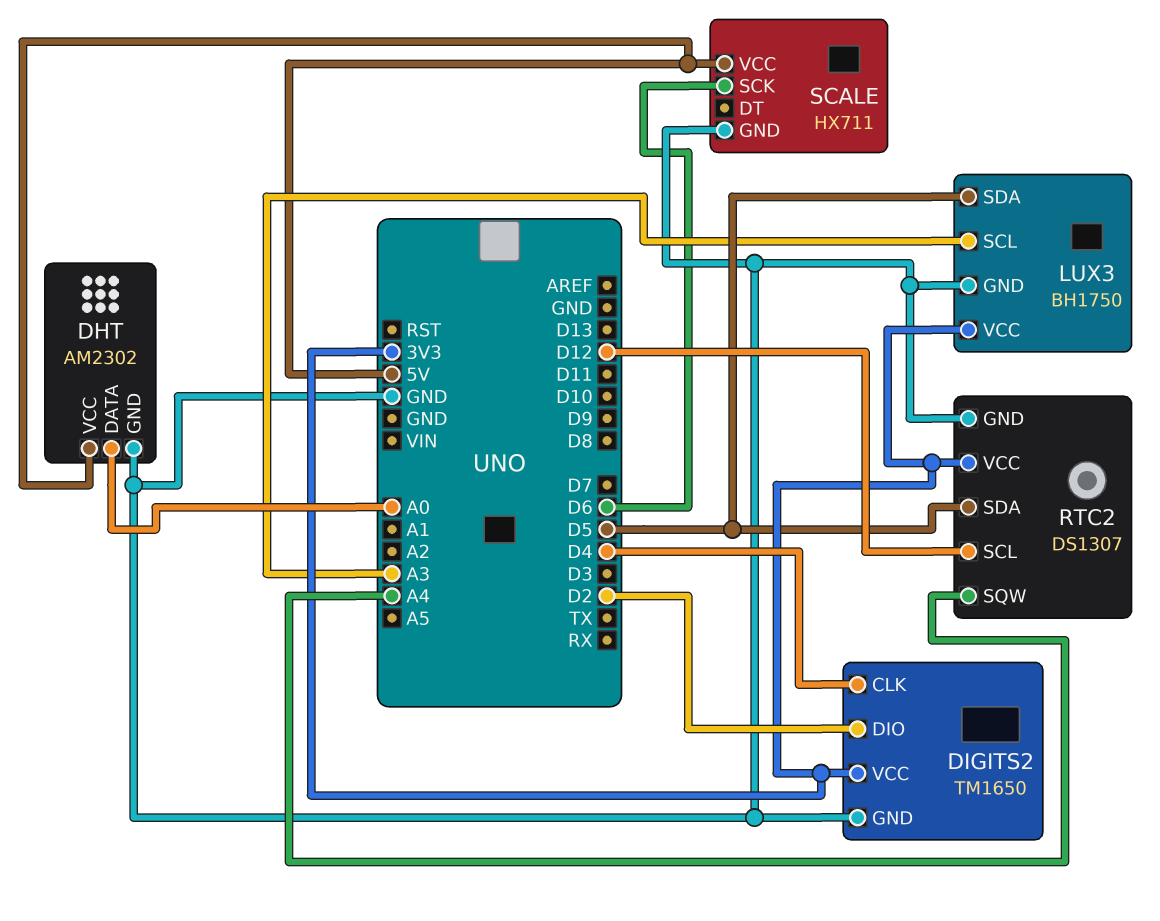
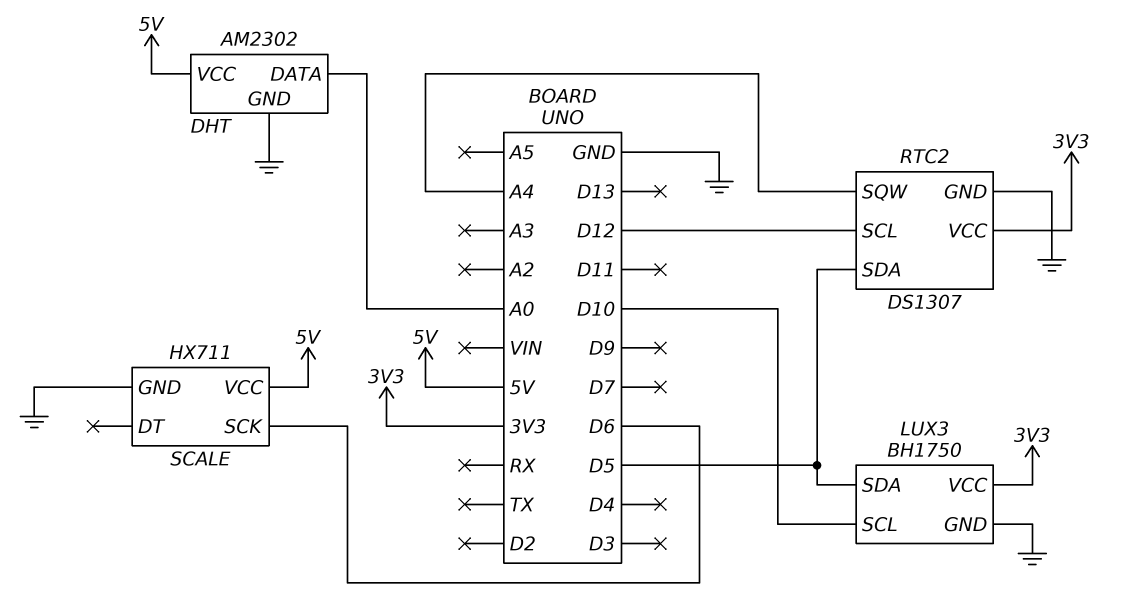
DIGITS2: TM1650 -> none
DIGITS2 pin CLK: D4 -> none
DIGITS2 pin DIO: D2 -> none
DIGITS2 pin GND: GND -> none
DIGITS2 pin VCC: 3V3 -> none
LUX3 pin SCL: A3 -> D10

